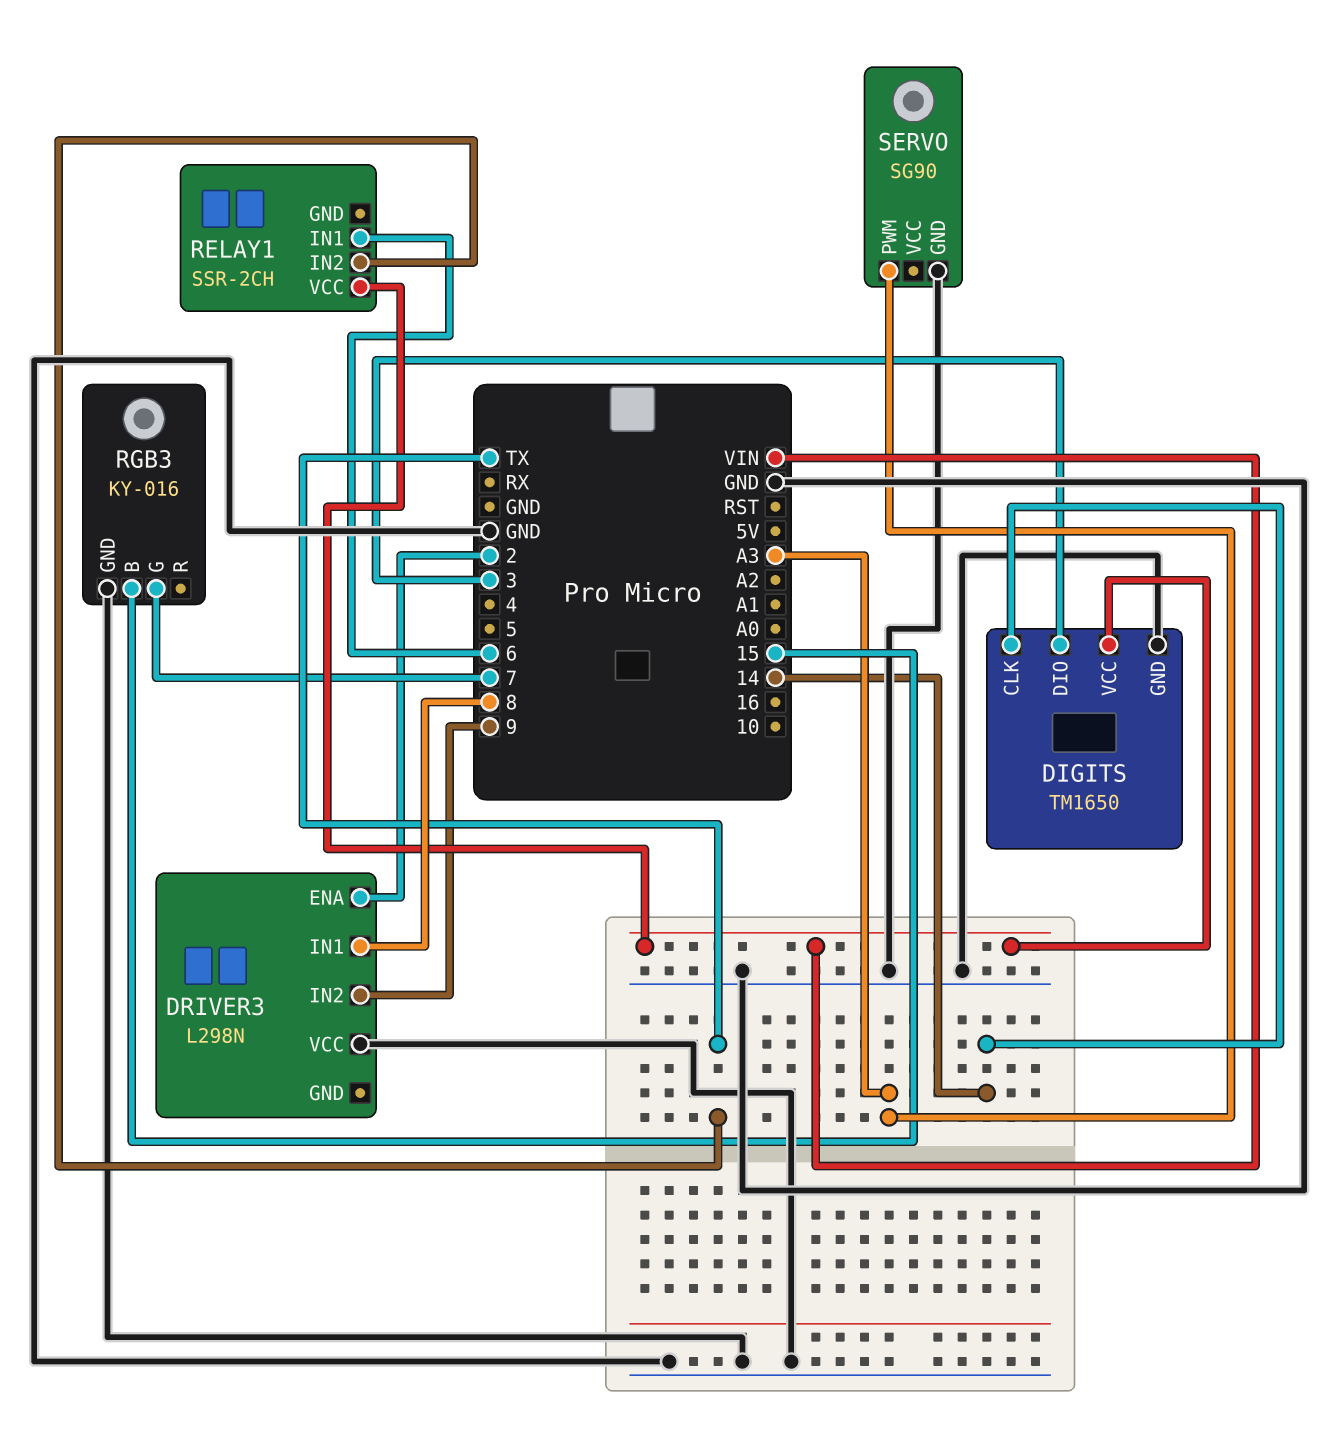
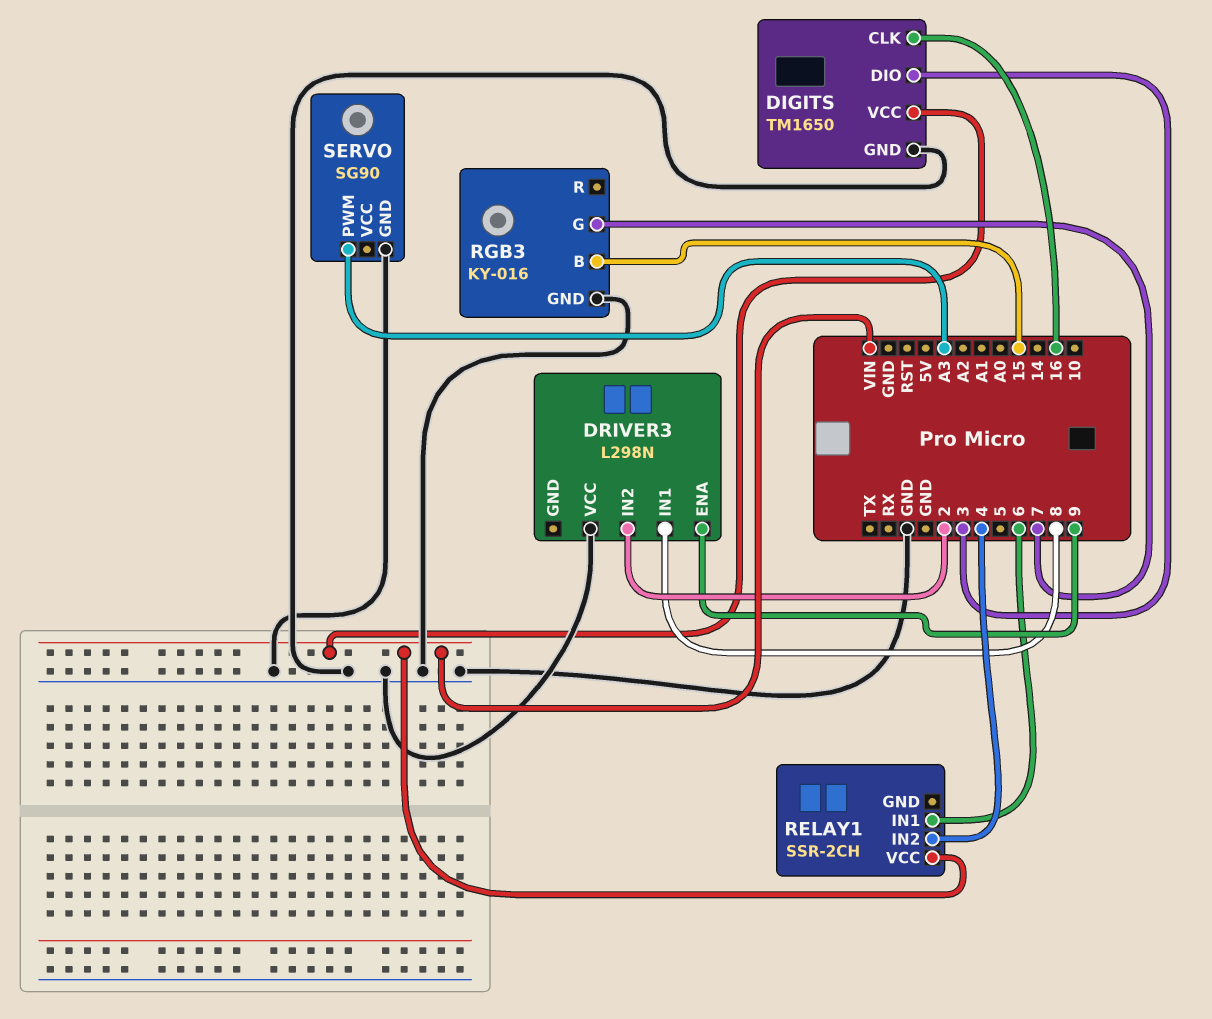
DIGITS pin CLK: 14 -> 16
DRIVER3 pin ENA: 2 -> 9
DRIVER3 pin IN2: 9 -> 2
RELAY1 pin IN2: TX -> 4

